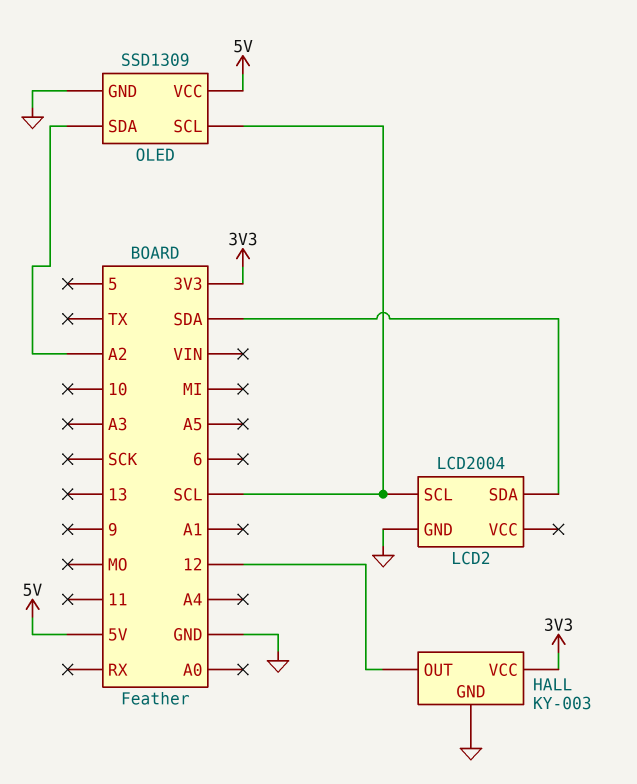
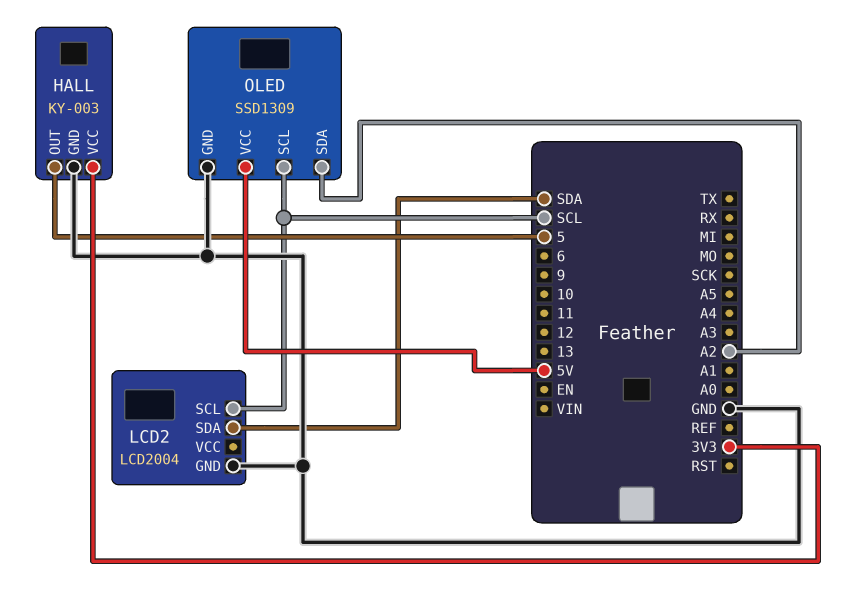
HALL pin OUT: 12 -> 5

